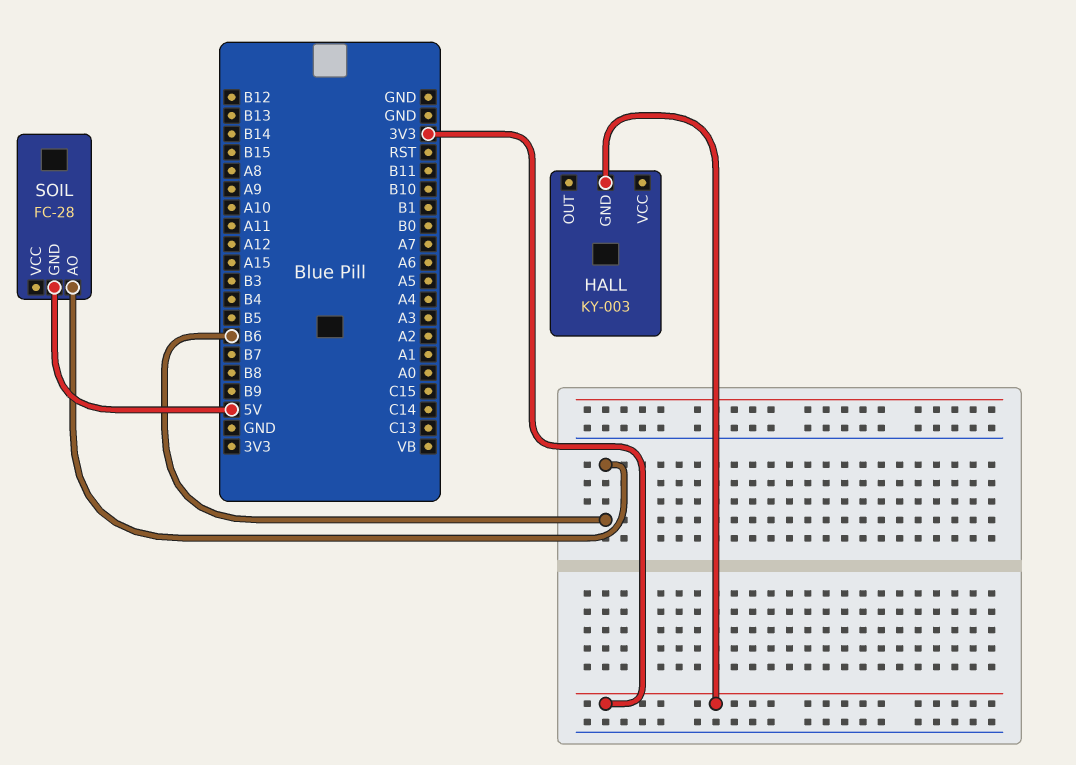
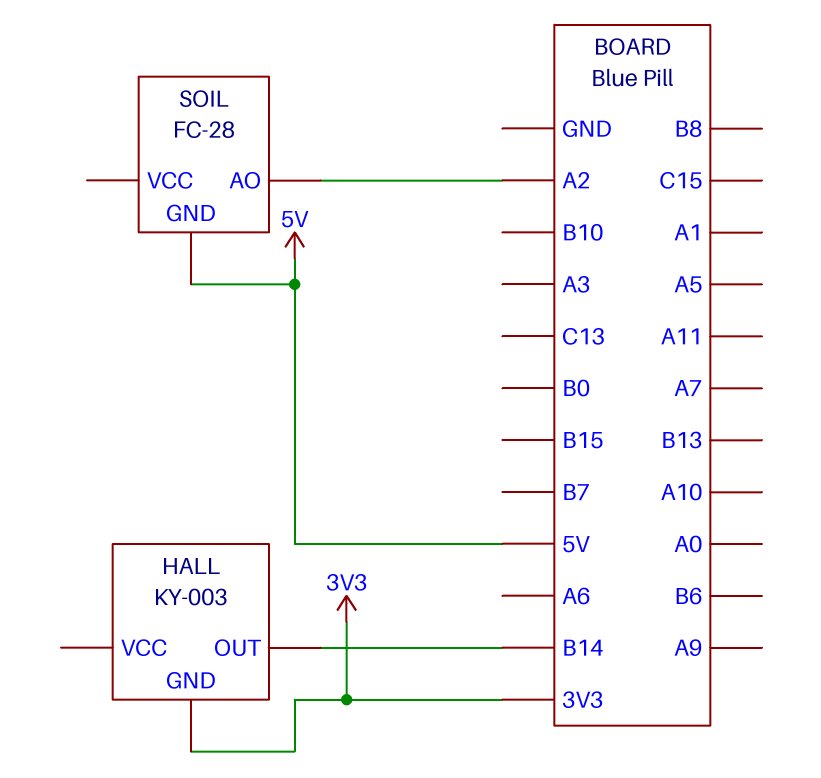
HALL pin OUT: none -> B14
SOIL pin AO: B6 -> A2

